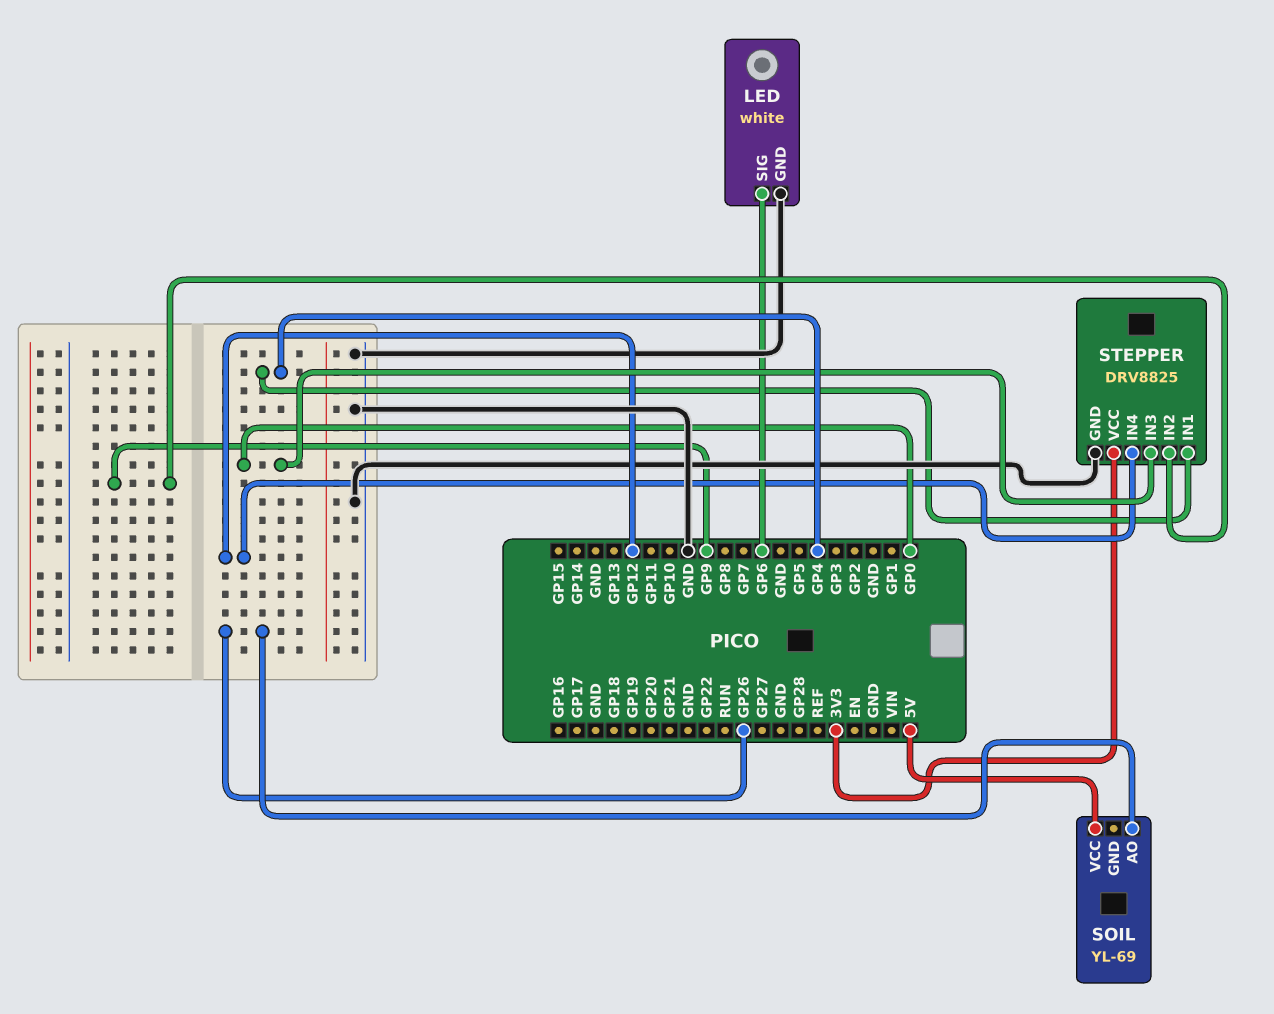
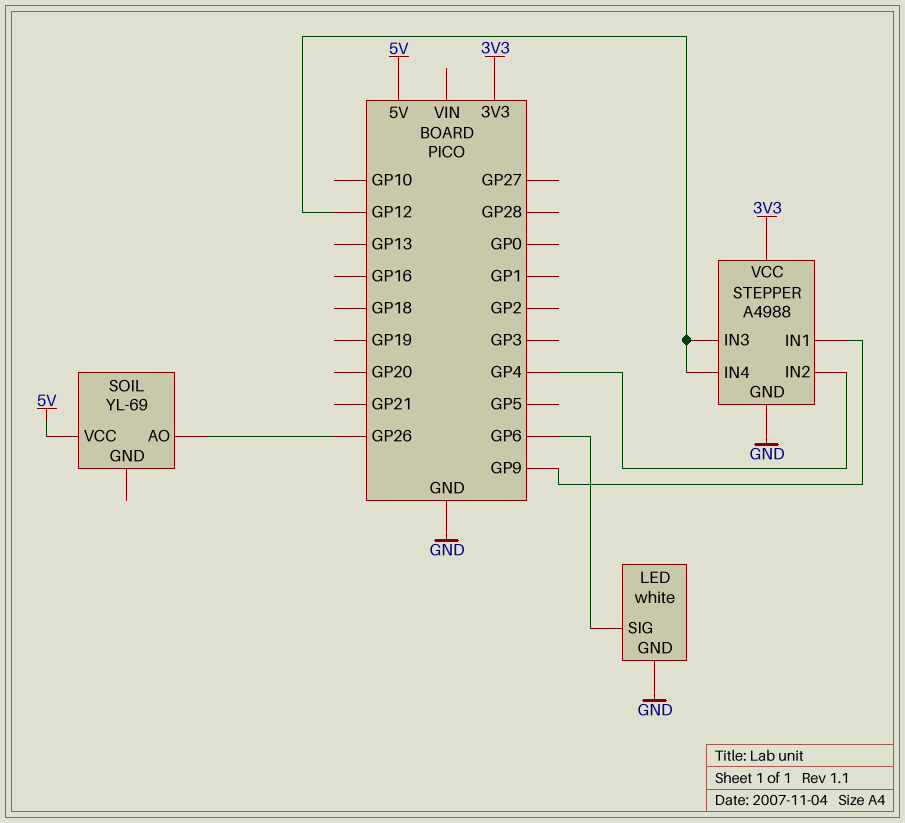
STEPPER: DRV8825 -> A4988
STEPPER pin IN1: GP4 -> GP9
STEPPER pin IN2: GP9 -> GP4
STEPPER pin IN3: GP0 -> GP12

